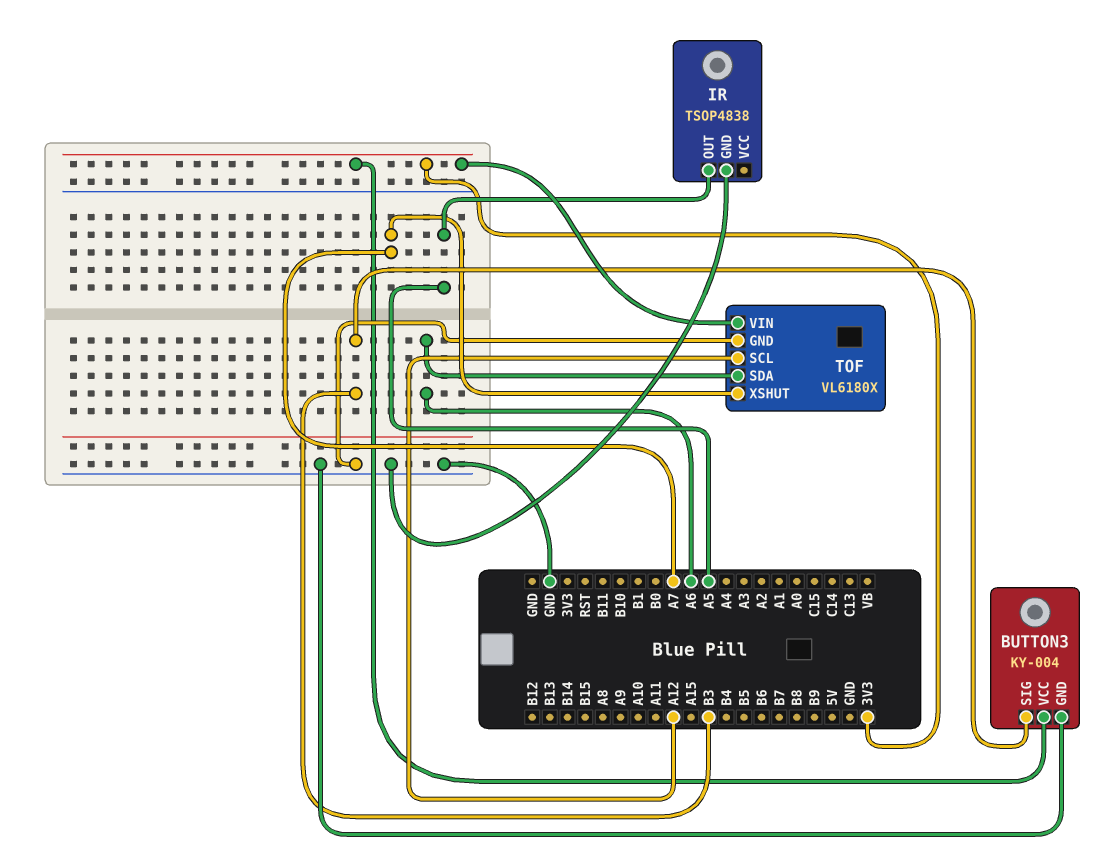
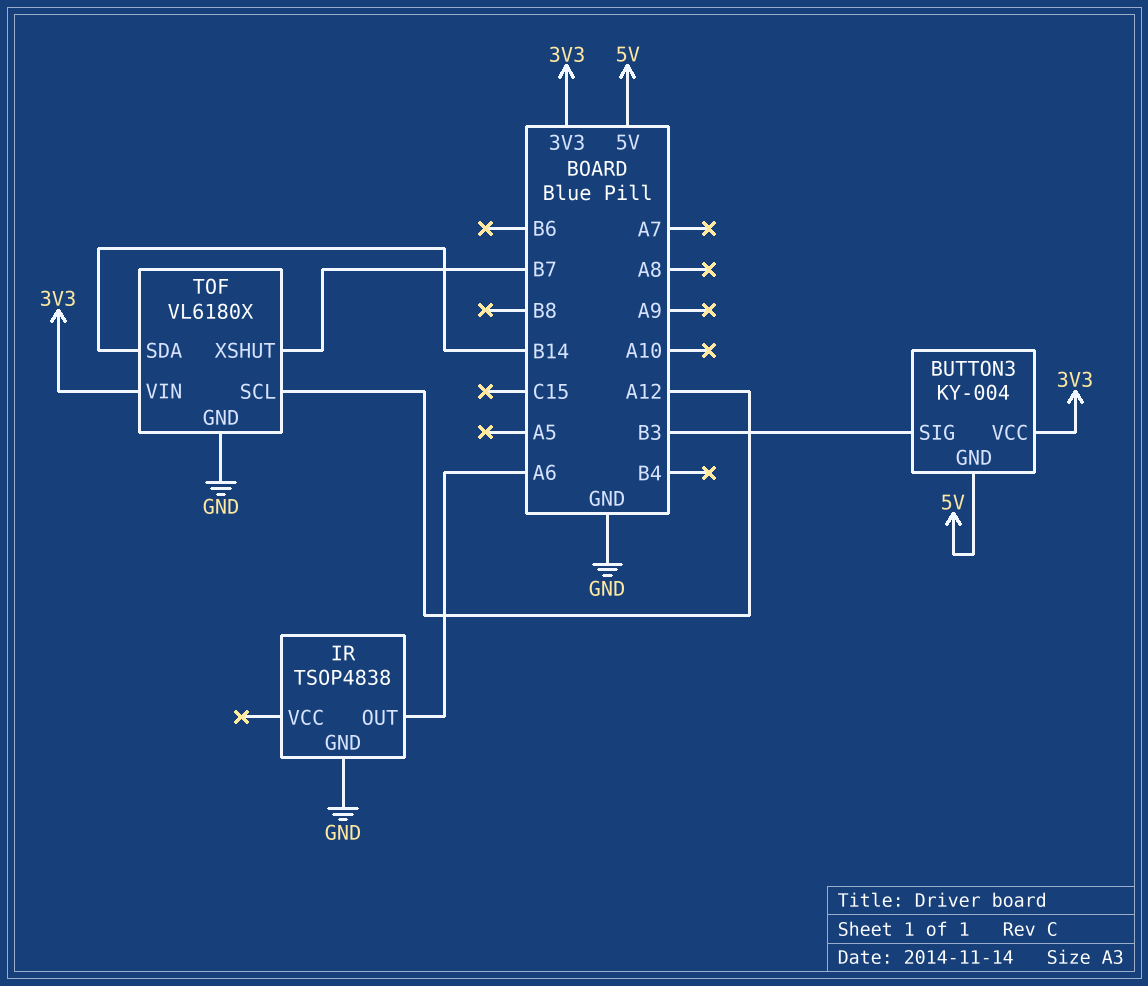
BUTTON3 pin GND: GND -> 5V
IR pin OUT: A5 -> A6
TOF pin SDA: A6 -> B14
TOF pin XSHUT: A7 -> B7

